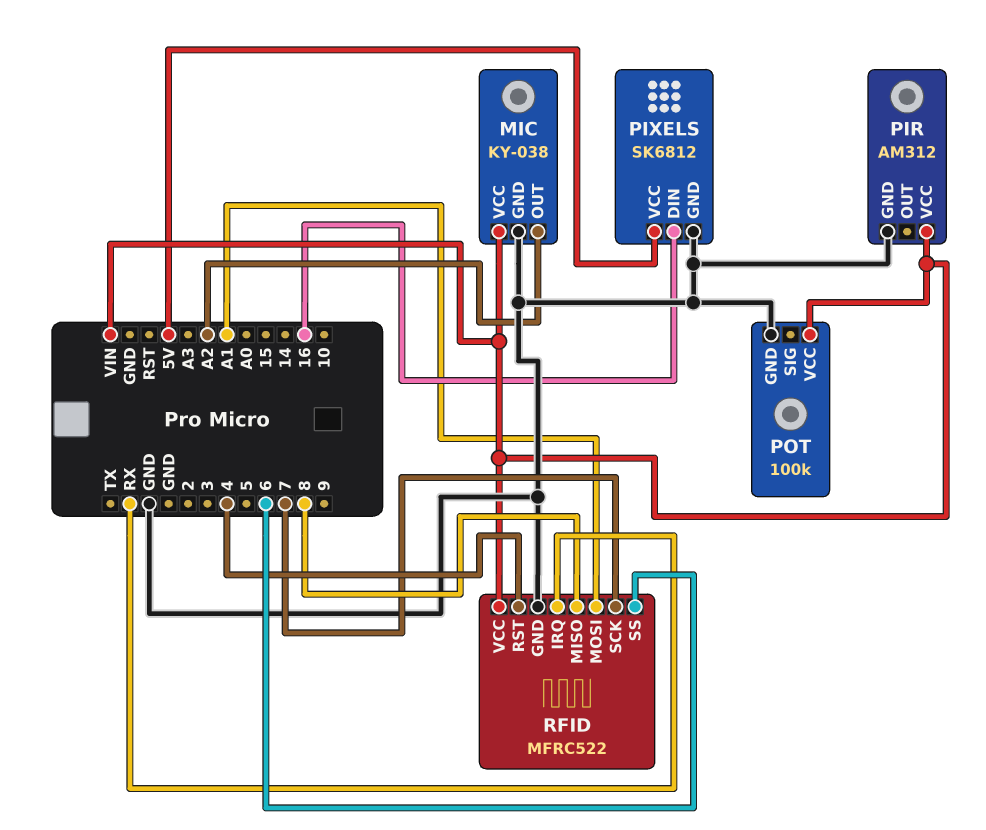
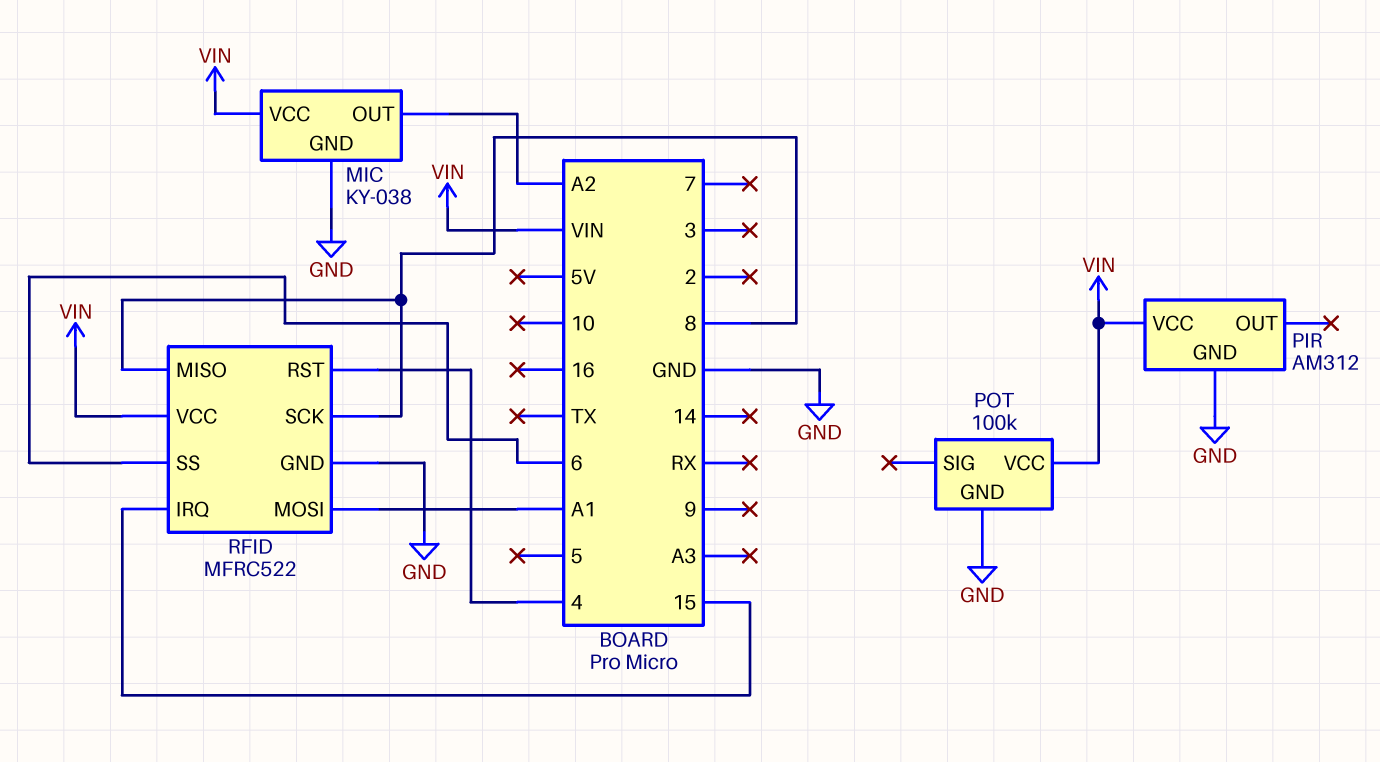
PIXELS: SK6812 -> none
PIXELS pin DIN: 16 -> none
PIXELS pin GND: GND -> none
PIXELS pin VCC: 5V -> none
RFID pin IRQ: RX -> 15
RFID pin SCK: 7 -> 8

